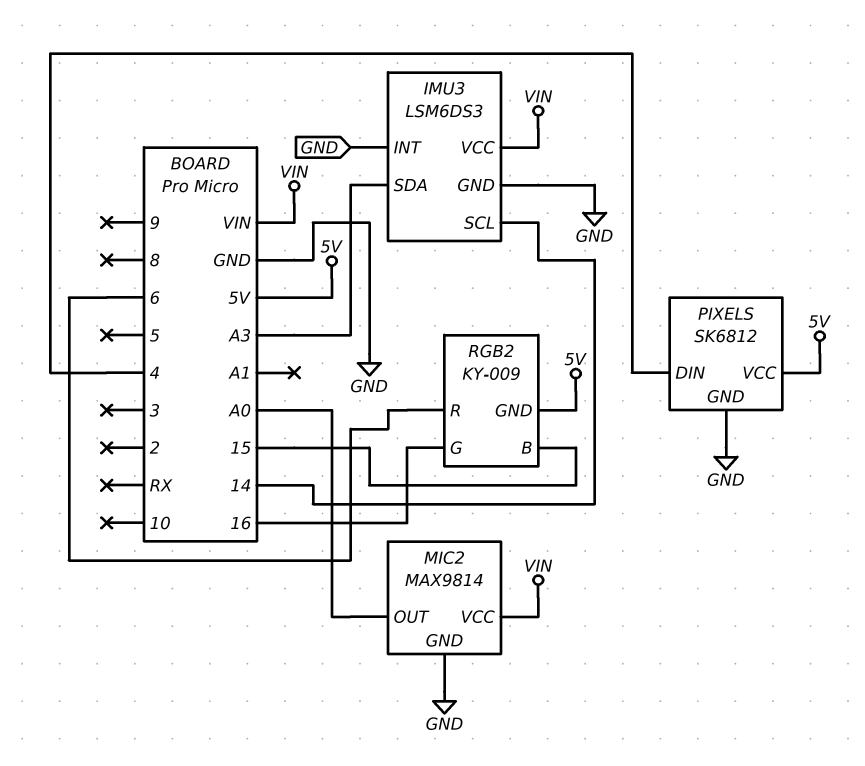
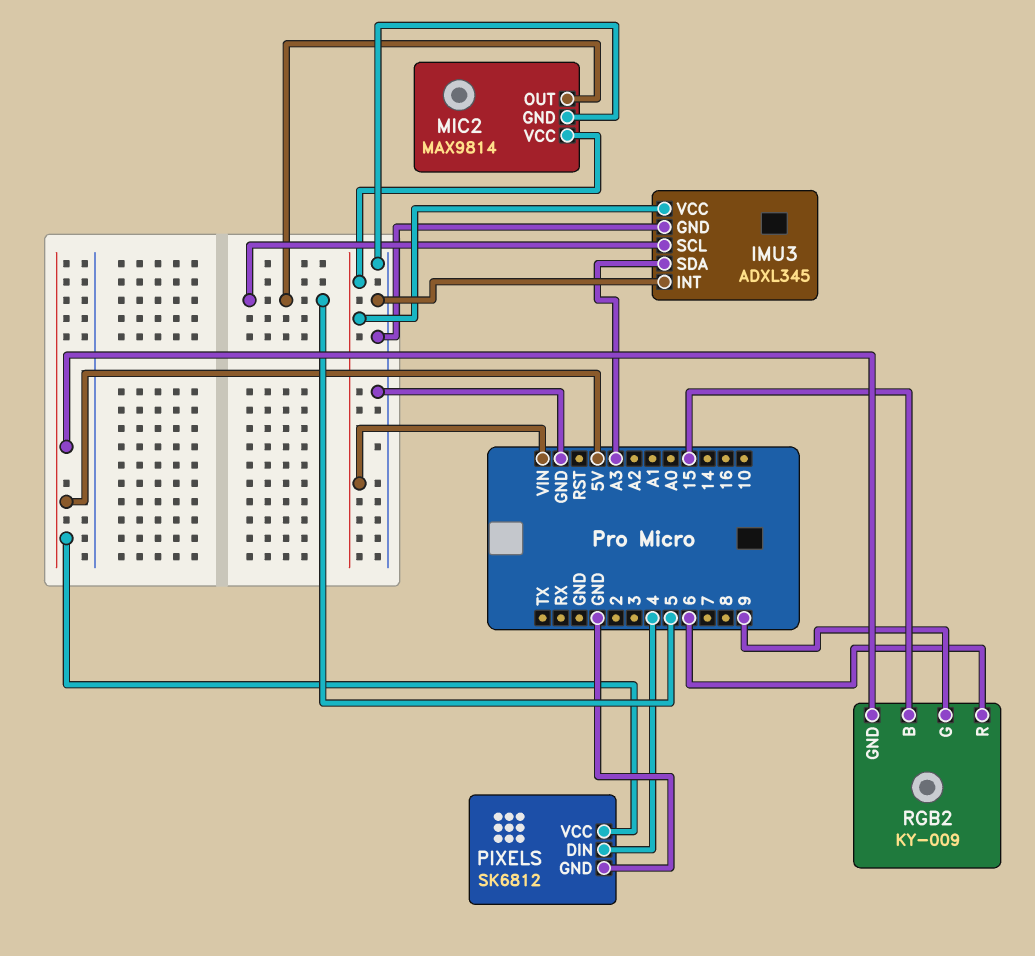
IMU3: LSM6DS3 -> ADXL345
IMU3 pin SCL: 14 -> 5
MIC2 pin OUT: A0 -> 5
RGB2 pin G: 16 -> 9

